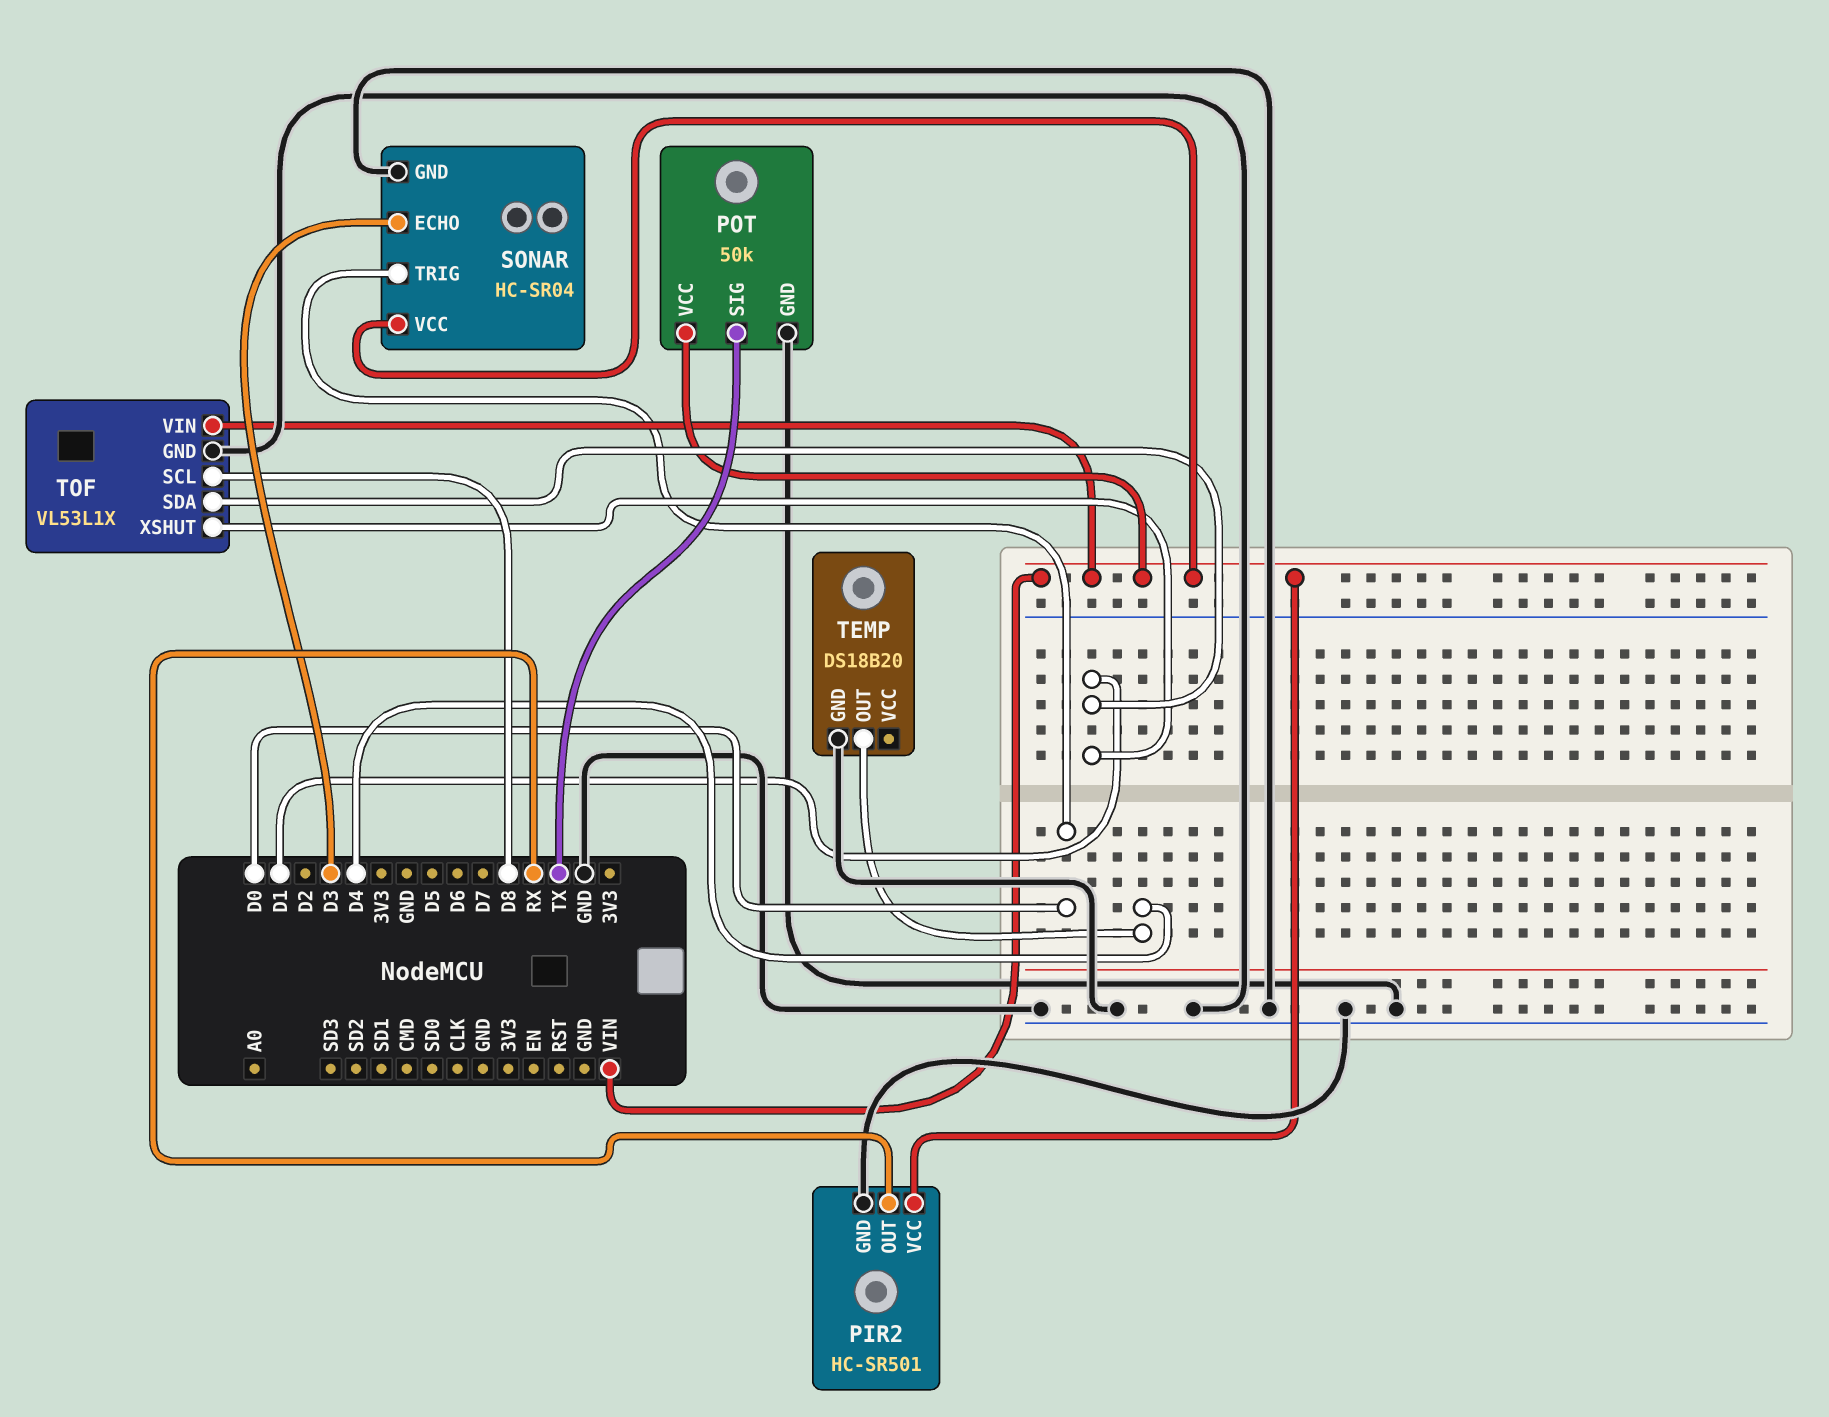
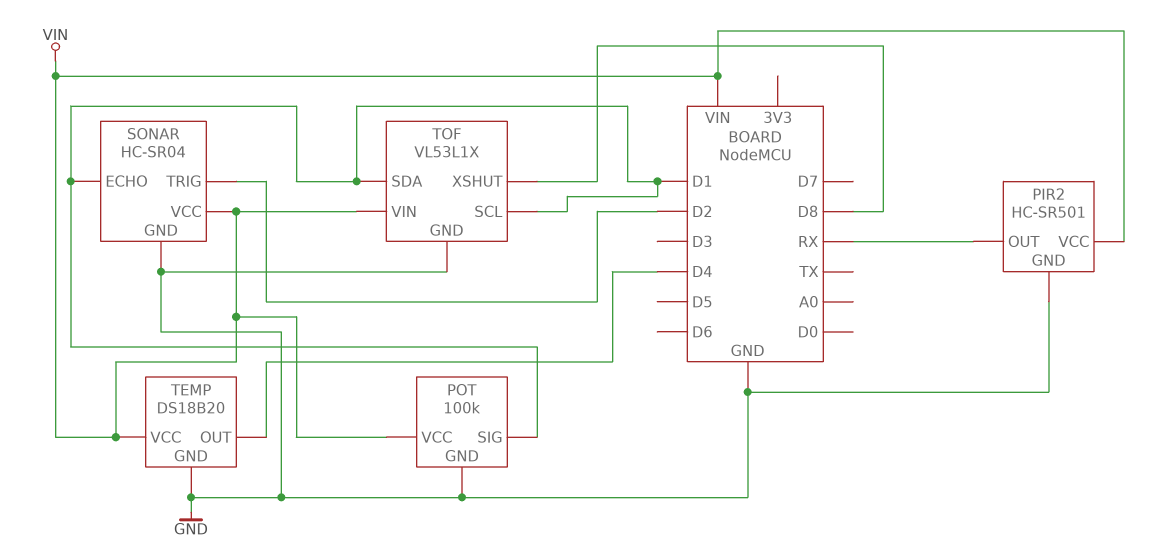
POT: 50k -> 100k
POT pin SIG: TX -> D1
SONAR pin ECHO: D3 -> D1
SONAR pin TRIG: D0 -> D2
TEMP pin VCC: none -> VIN
TOF pin SCL: D8 -> D1
TOF pin XSHUT: D1 -> D8

